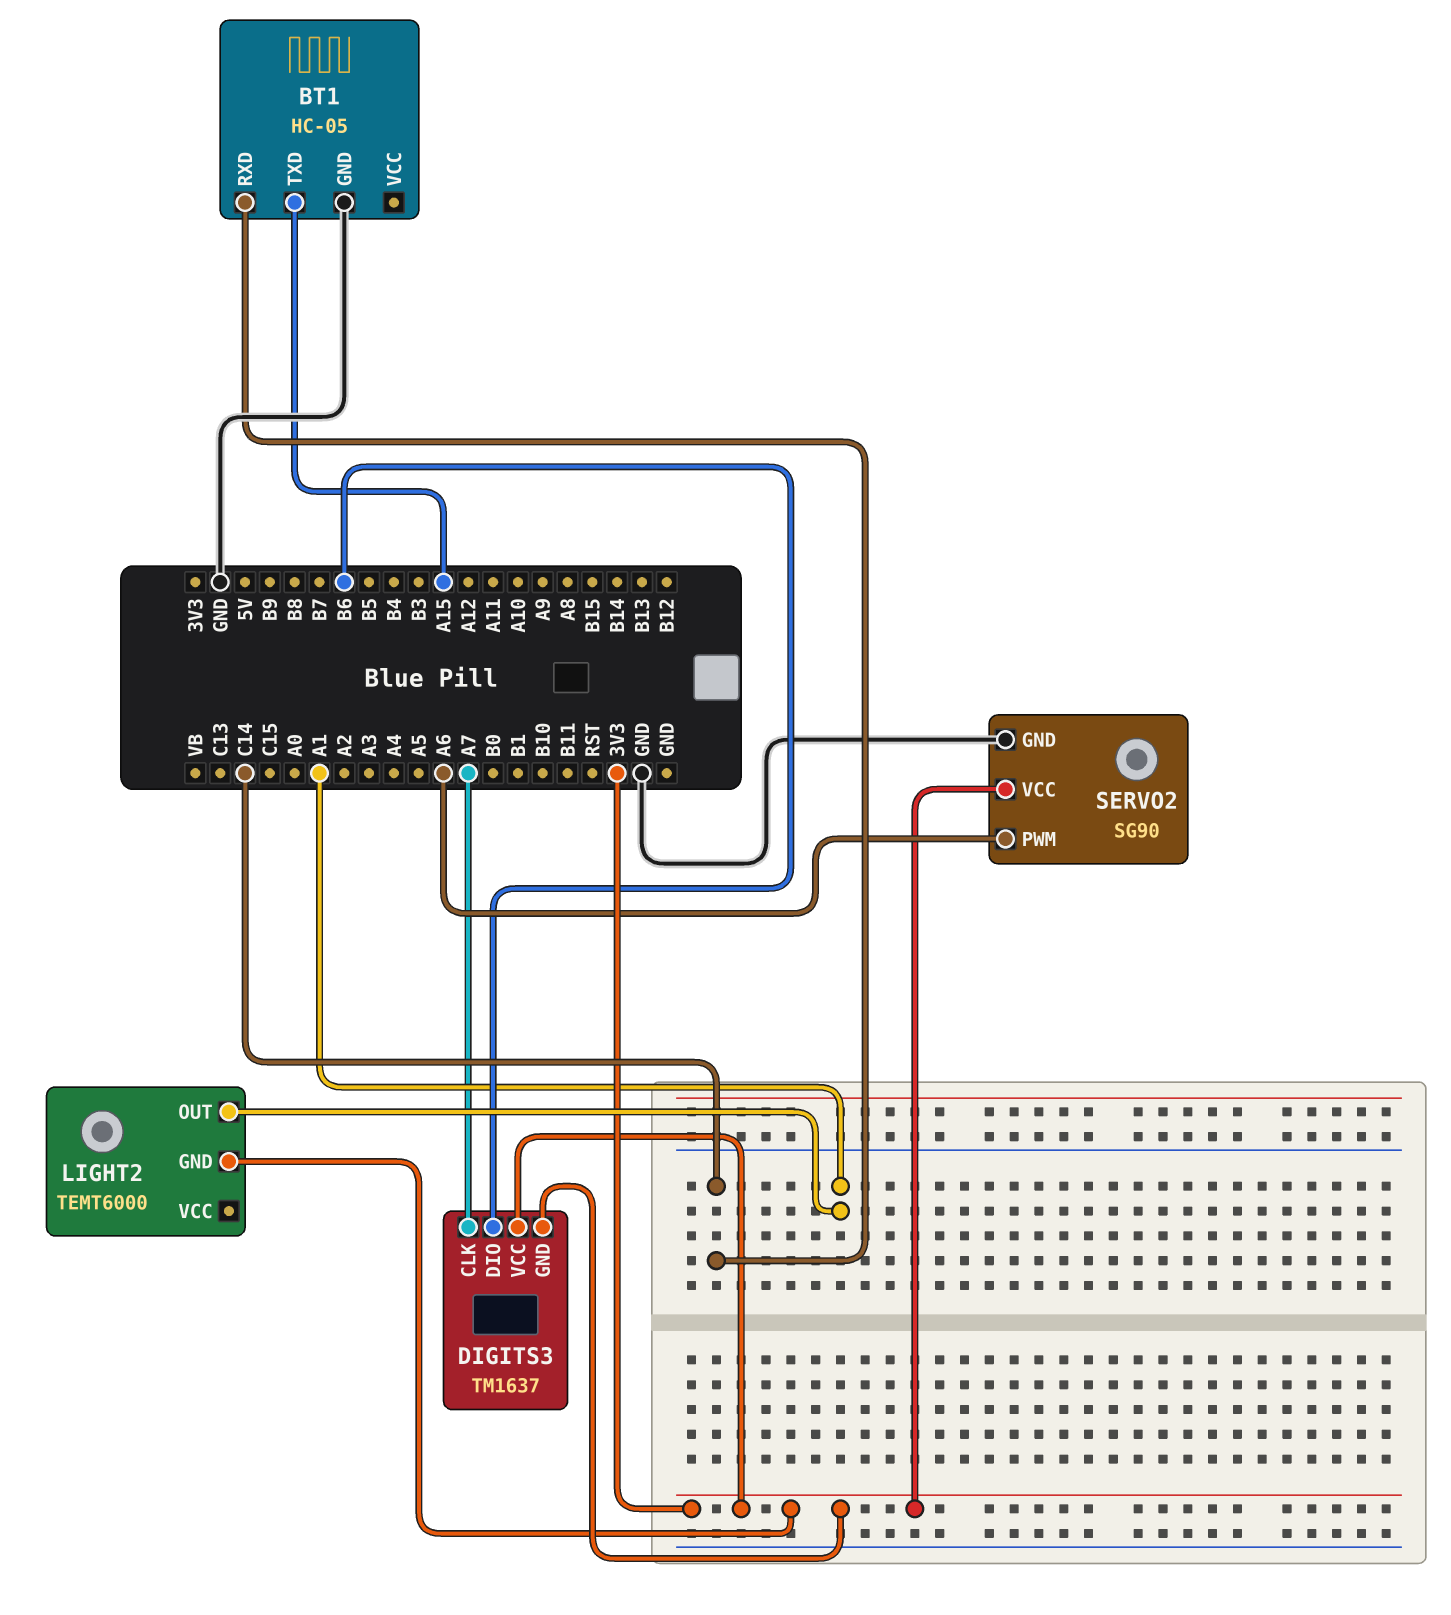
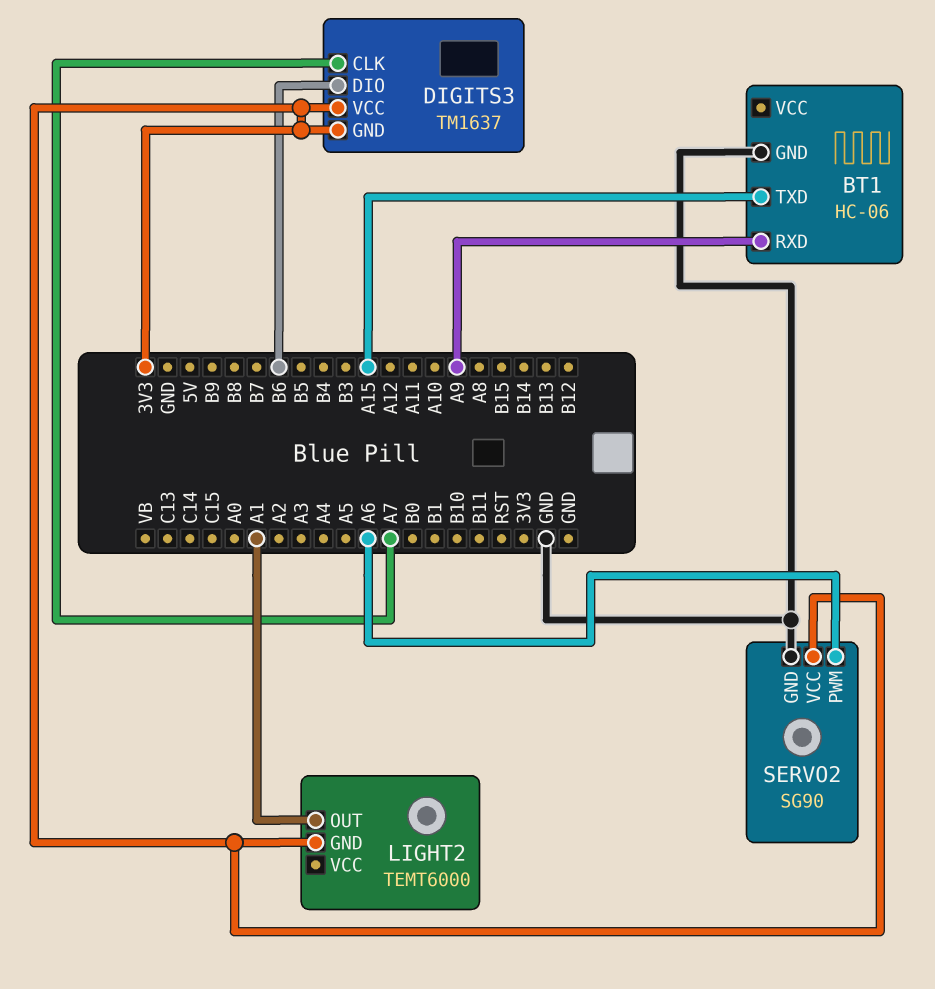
BT1: HC-05 -> HC-06
BT1 pin RXD: C14 -> A9

